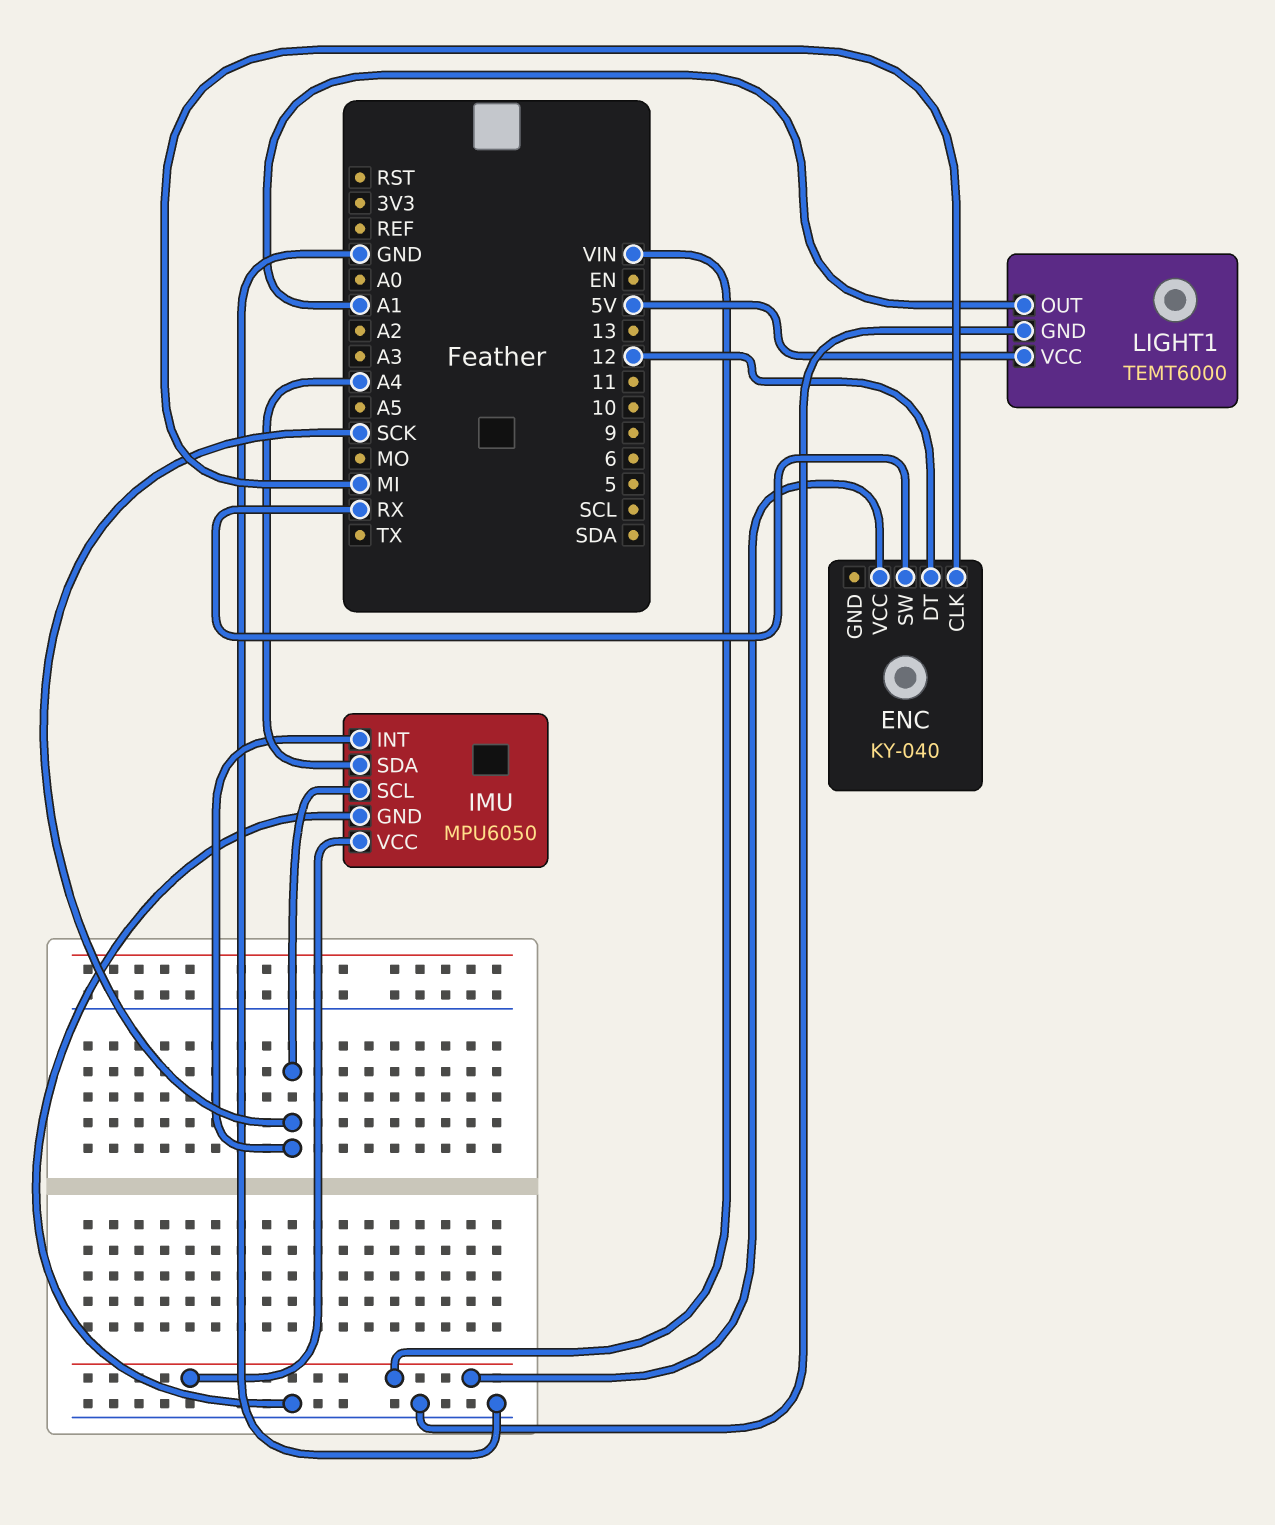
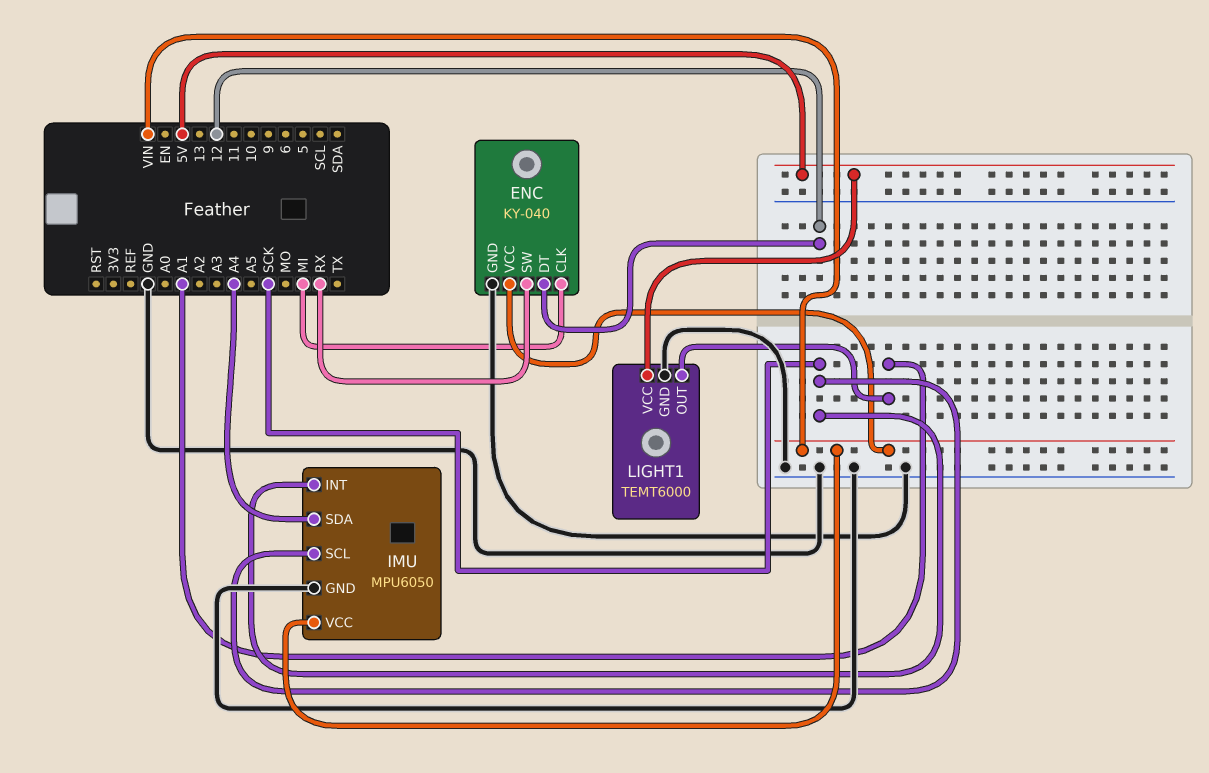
ENC pin GND: none -> GND

